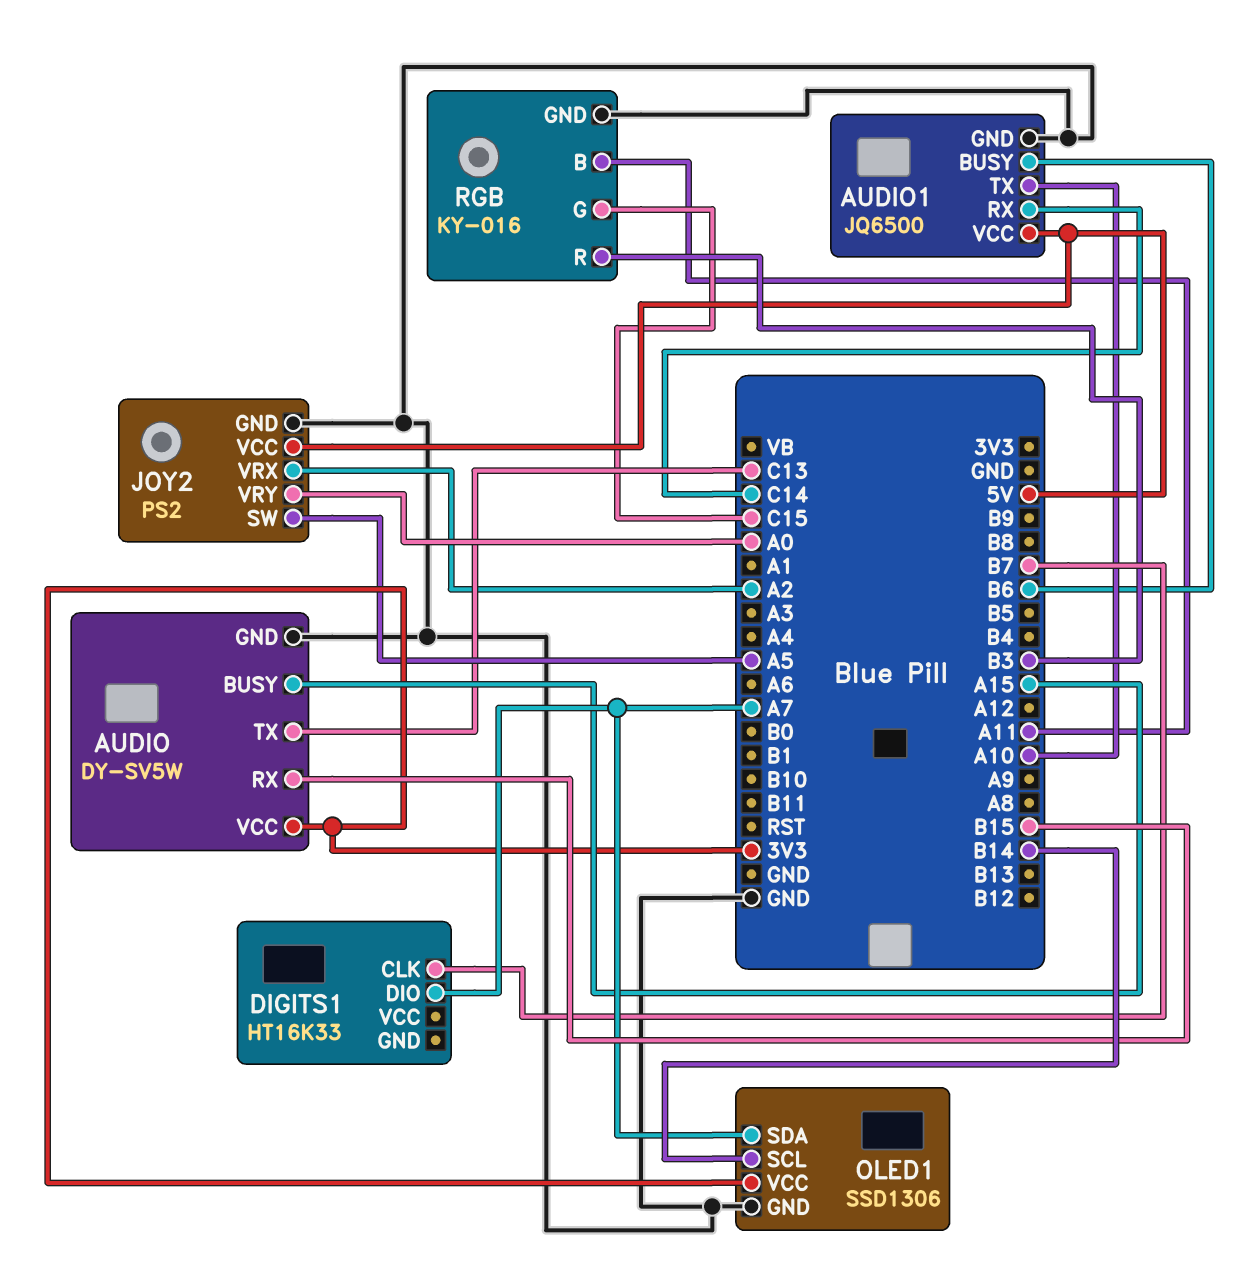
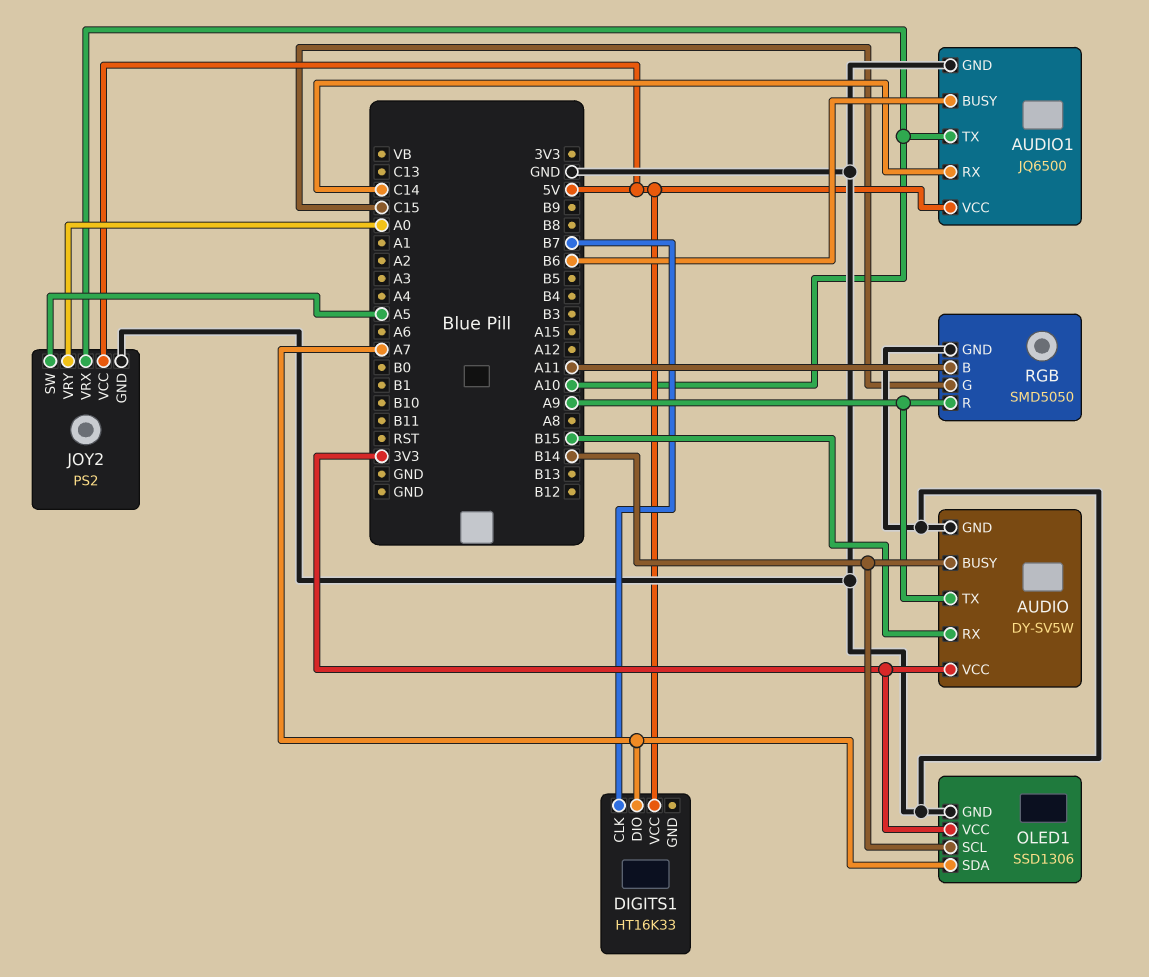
AUDIO pin BUSY: A15 -> B14
AUDIO pin TX: C13 -> A9
DIGITS1 pin VCC: none -> 5V
JOY2 pin VRX: A2 -> A10
RGB: KY-016 -> SMD5050
RGB pin R: B3 -> A9

